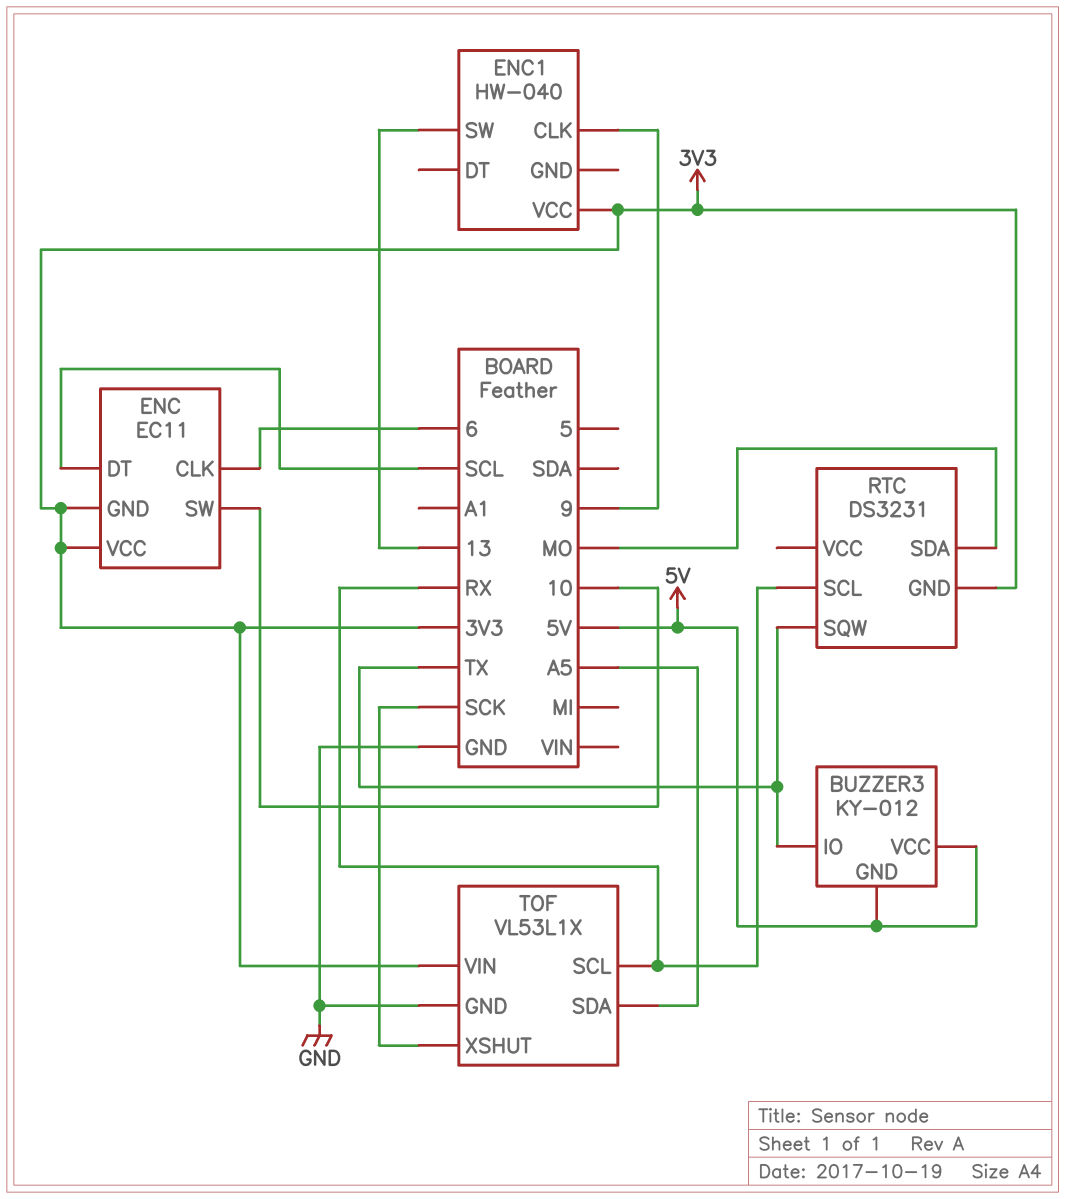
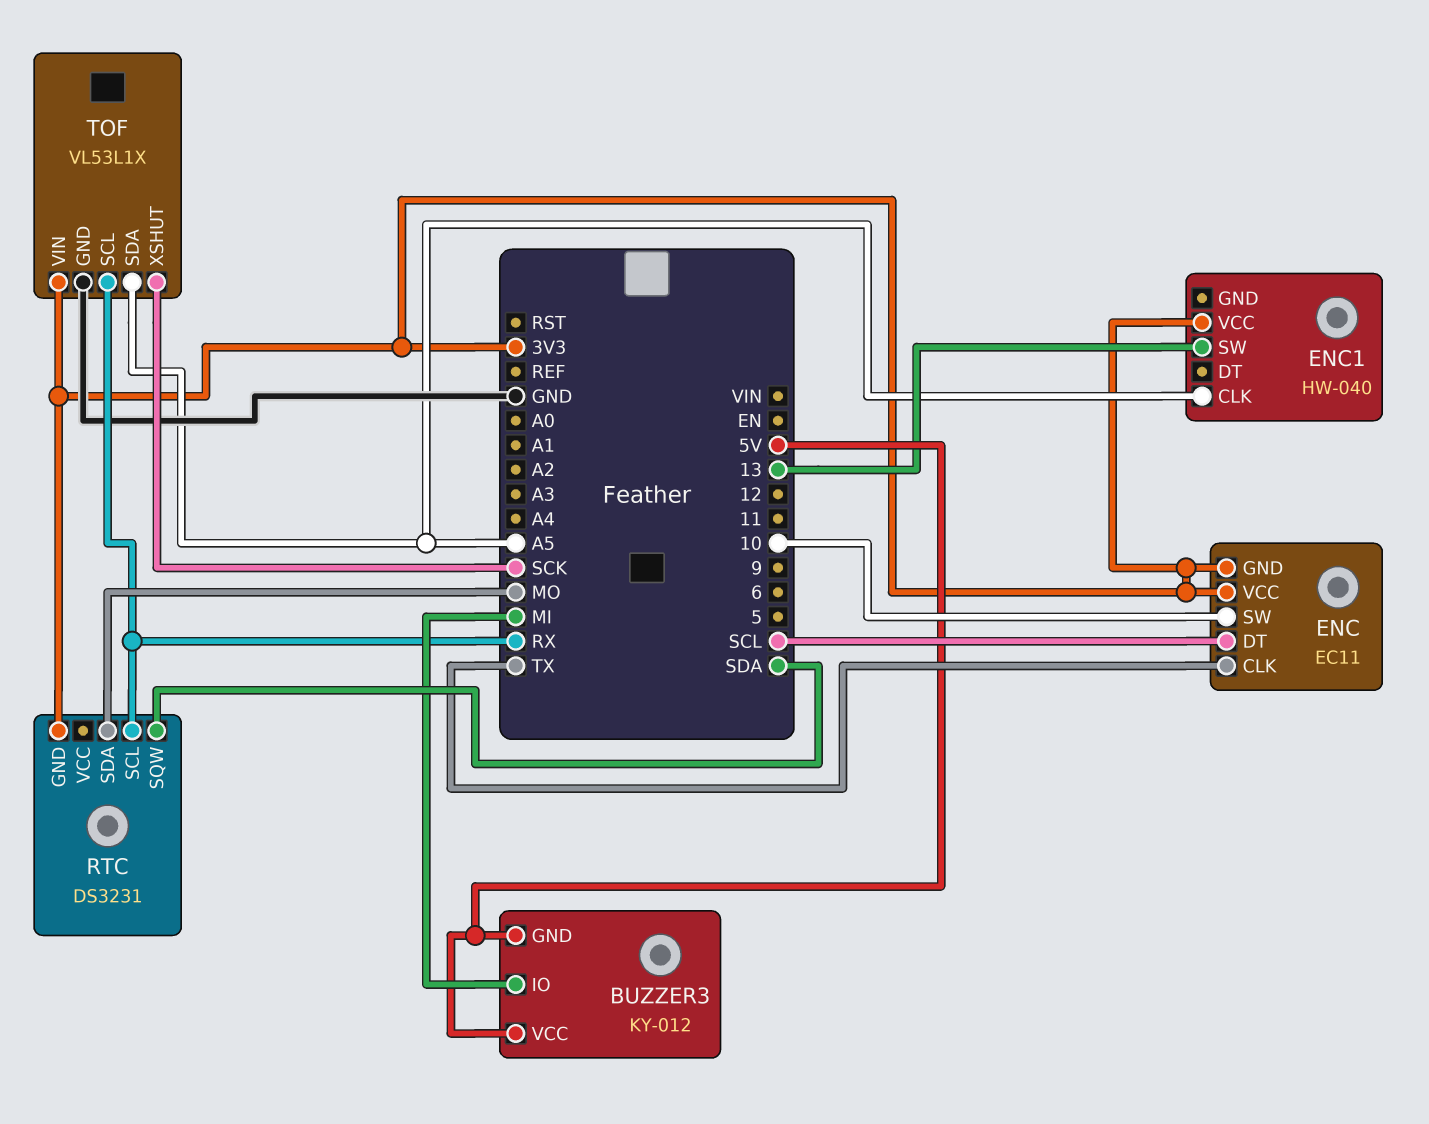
BUZZER3 pin IO: TX -> MI
ENC pin CLK: 6 -> TX
ENC1 pin CLK: 9 -> A5
RTC pin SQW: TX -> SDA

